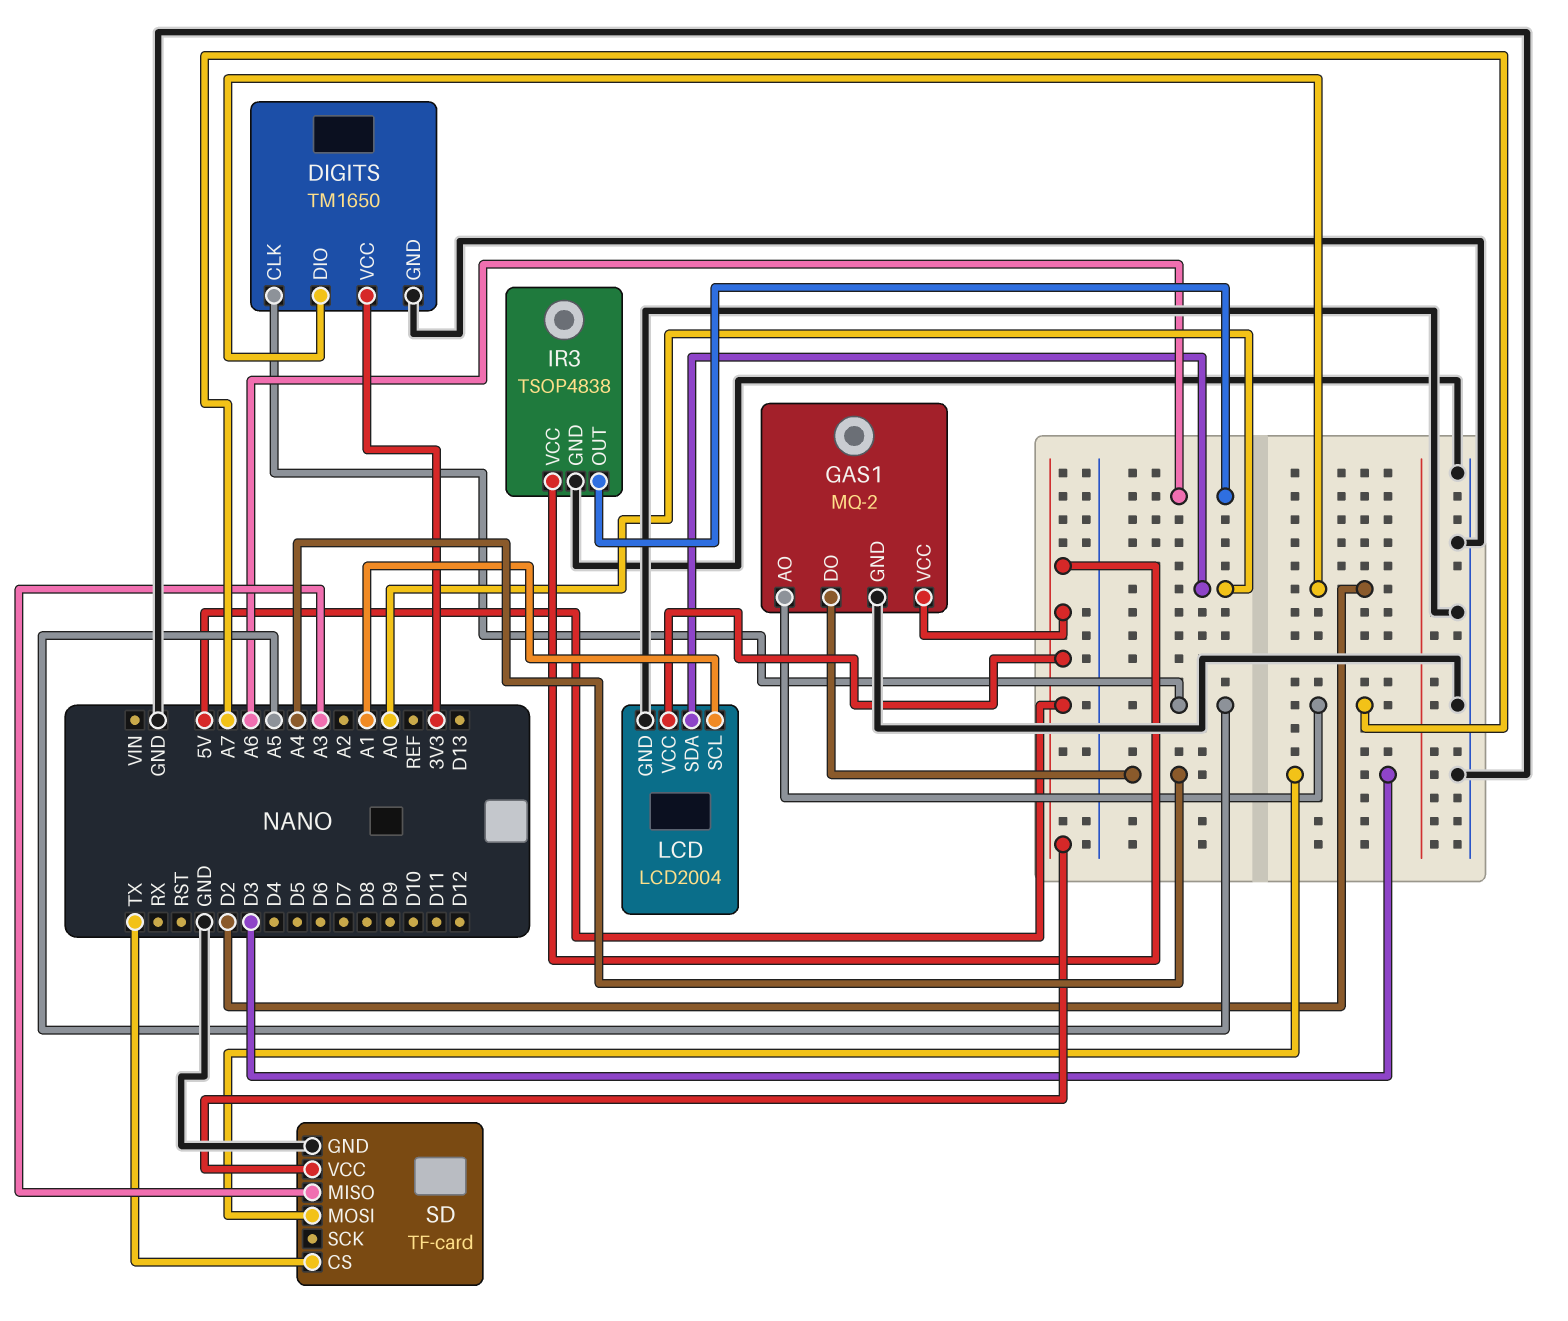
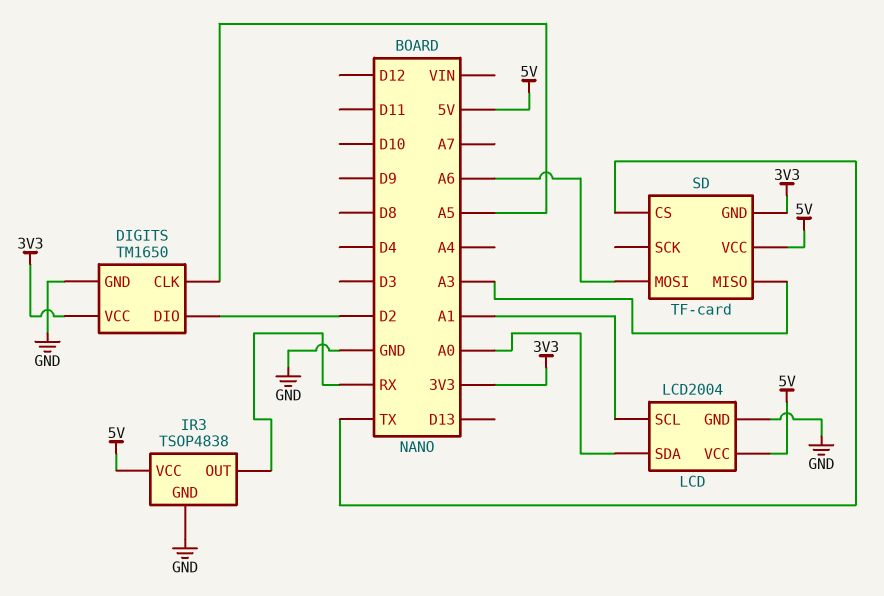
GAS1: MQ-2 -> none
GAS1 pin AO: A7 -> none
GAS1 pin DO: A4 -> none
GAS1 pin GND: GND -> none
GAS1 pin VCC: 5V -> none
IR3 pin OUT: A6 -> RX
SD pin GND: GND -> 3V3
SD pin MOSI: D3 -> A6

